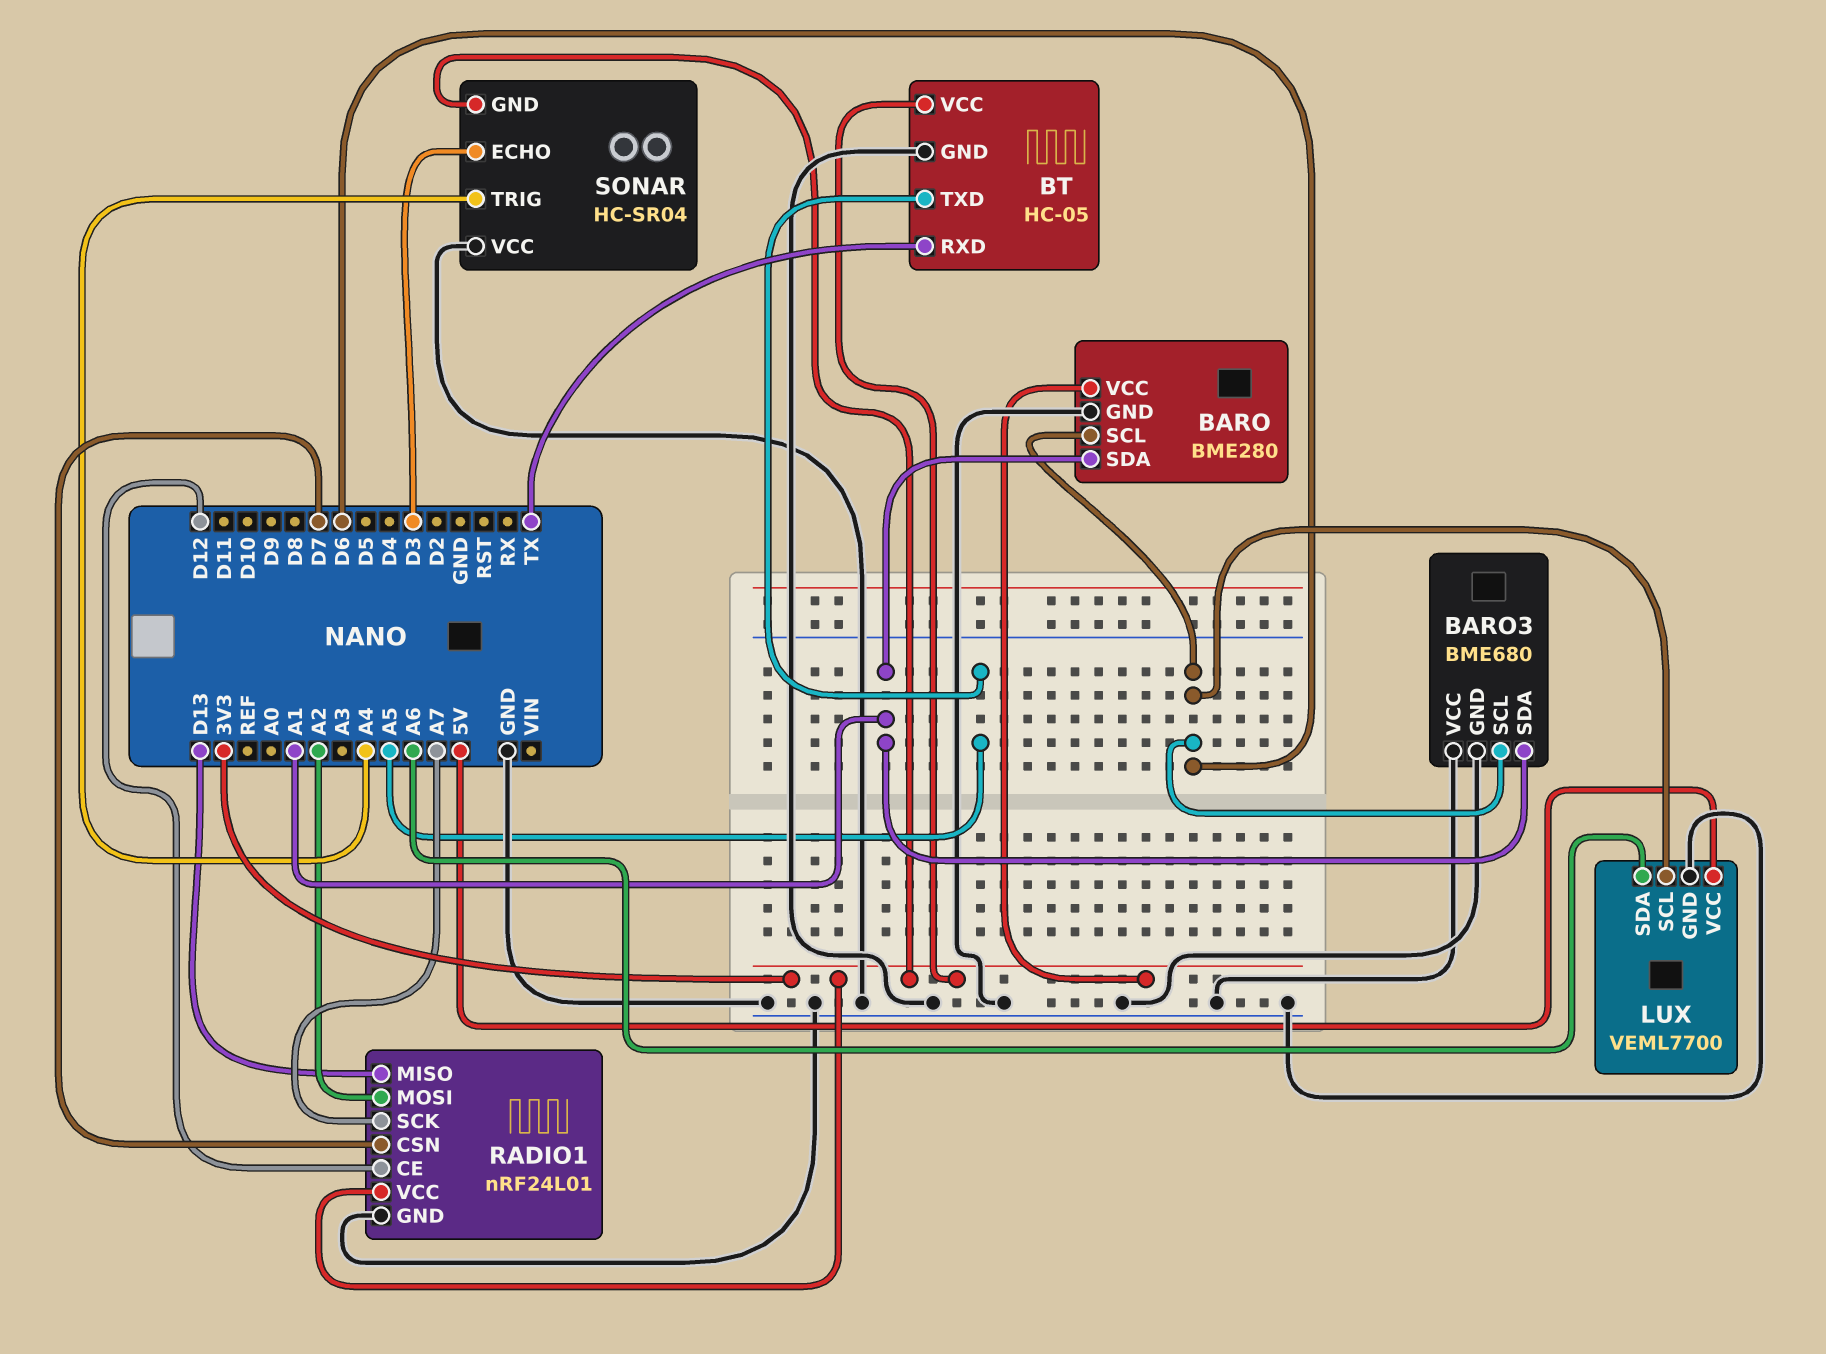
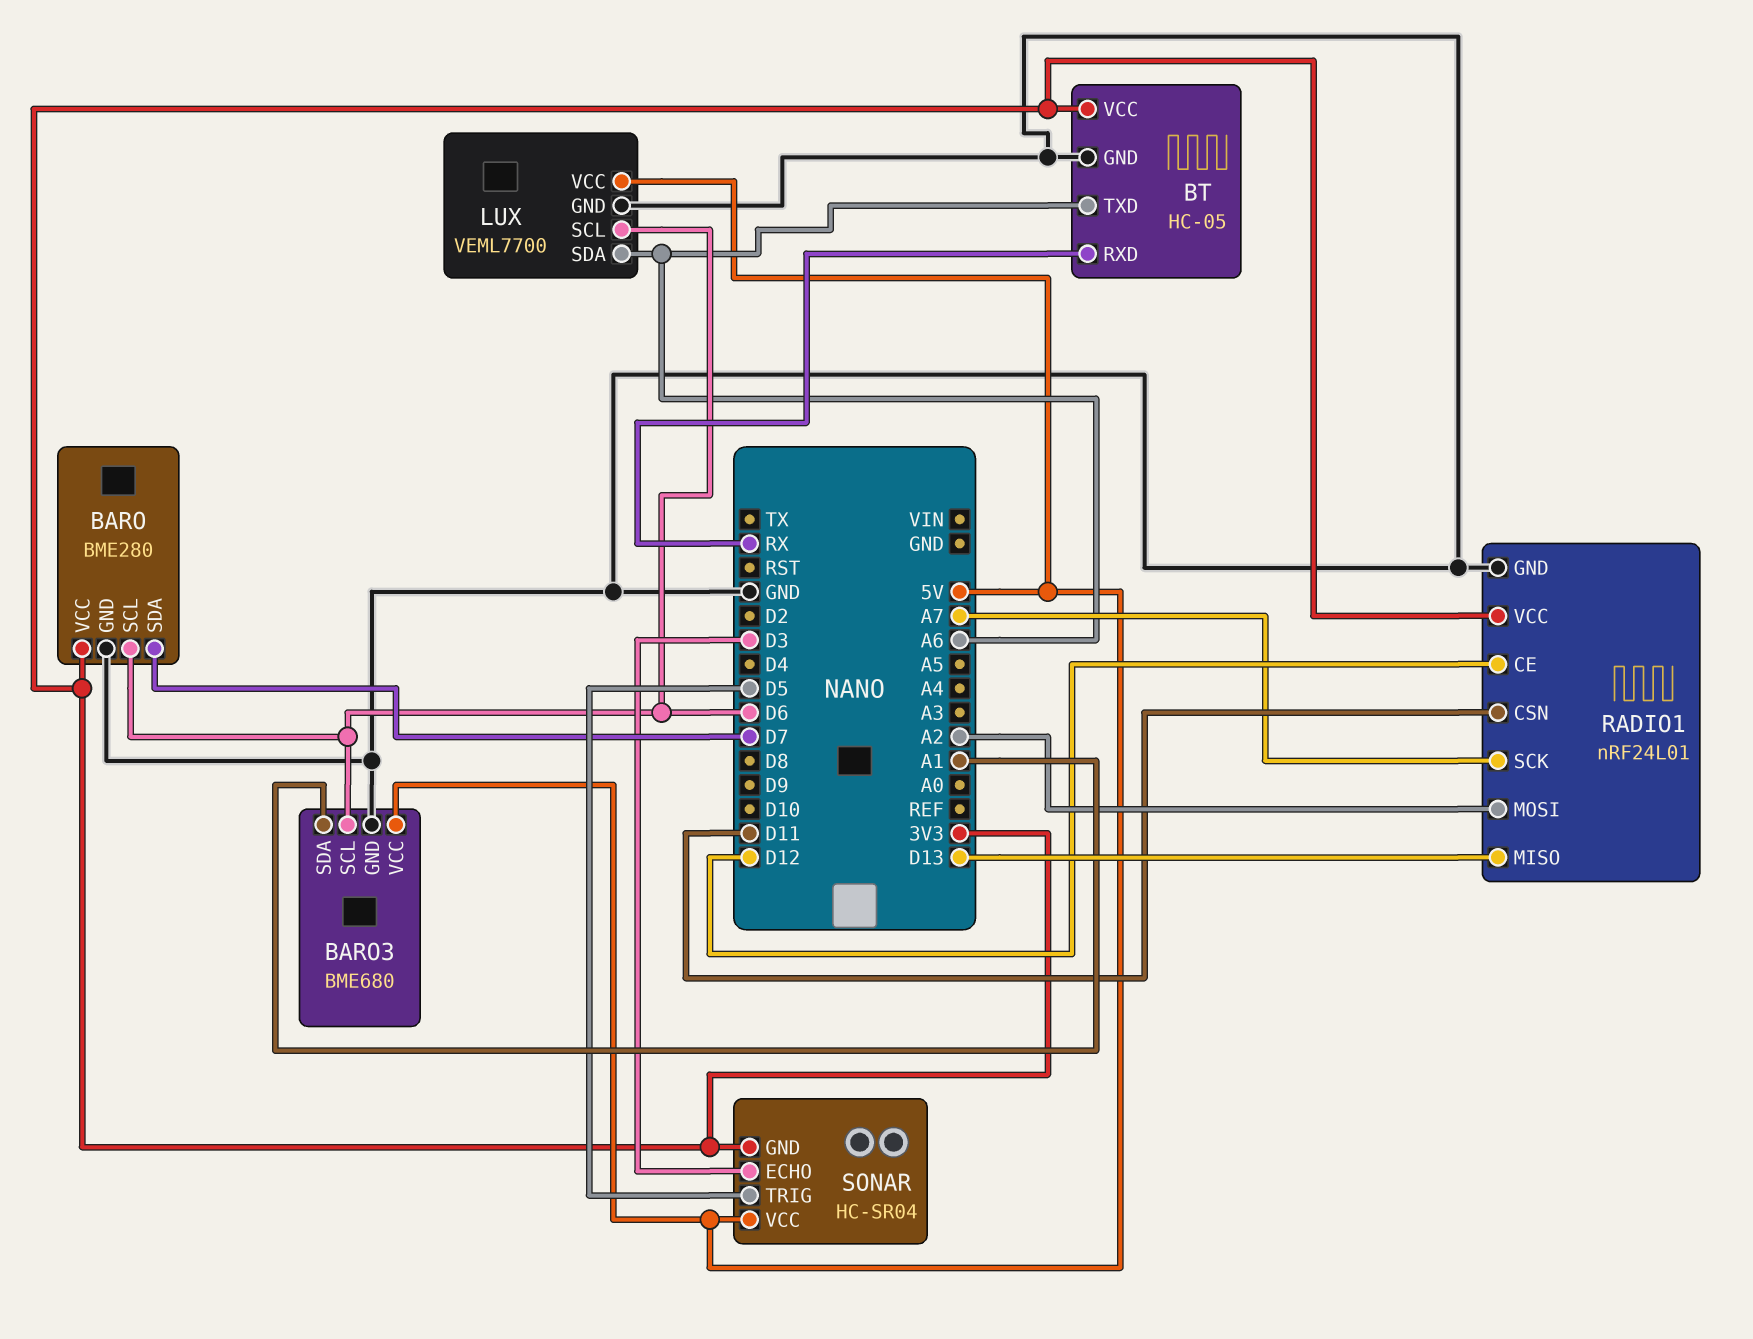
BARO pin SDA: A1 -> D7
BARO3 pin VCC: GND -> 5V
BT pin RXD: TX -> RX
BT pin TXD: A5 -> A6
RADIO1 pin CSN: D7 -> D11
SONAR pin TRIG: A4 -> D5
SONAR pin VCC: GND -> 5V

